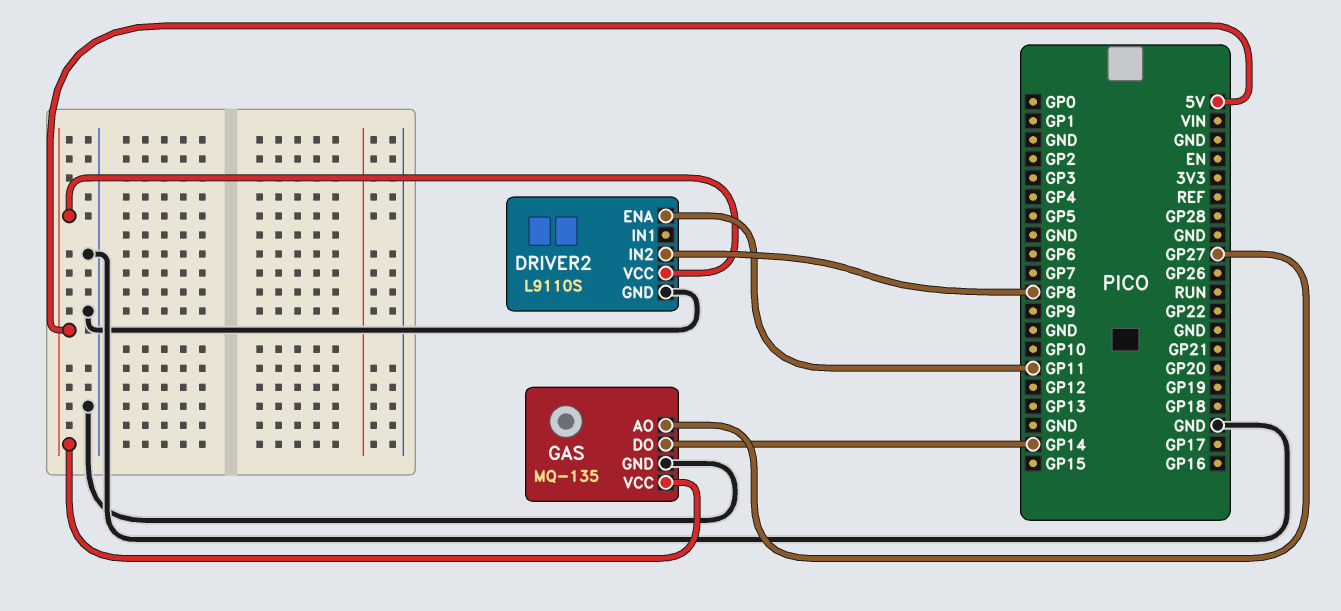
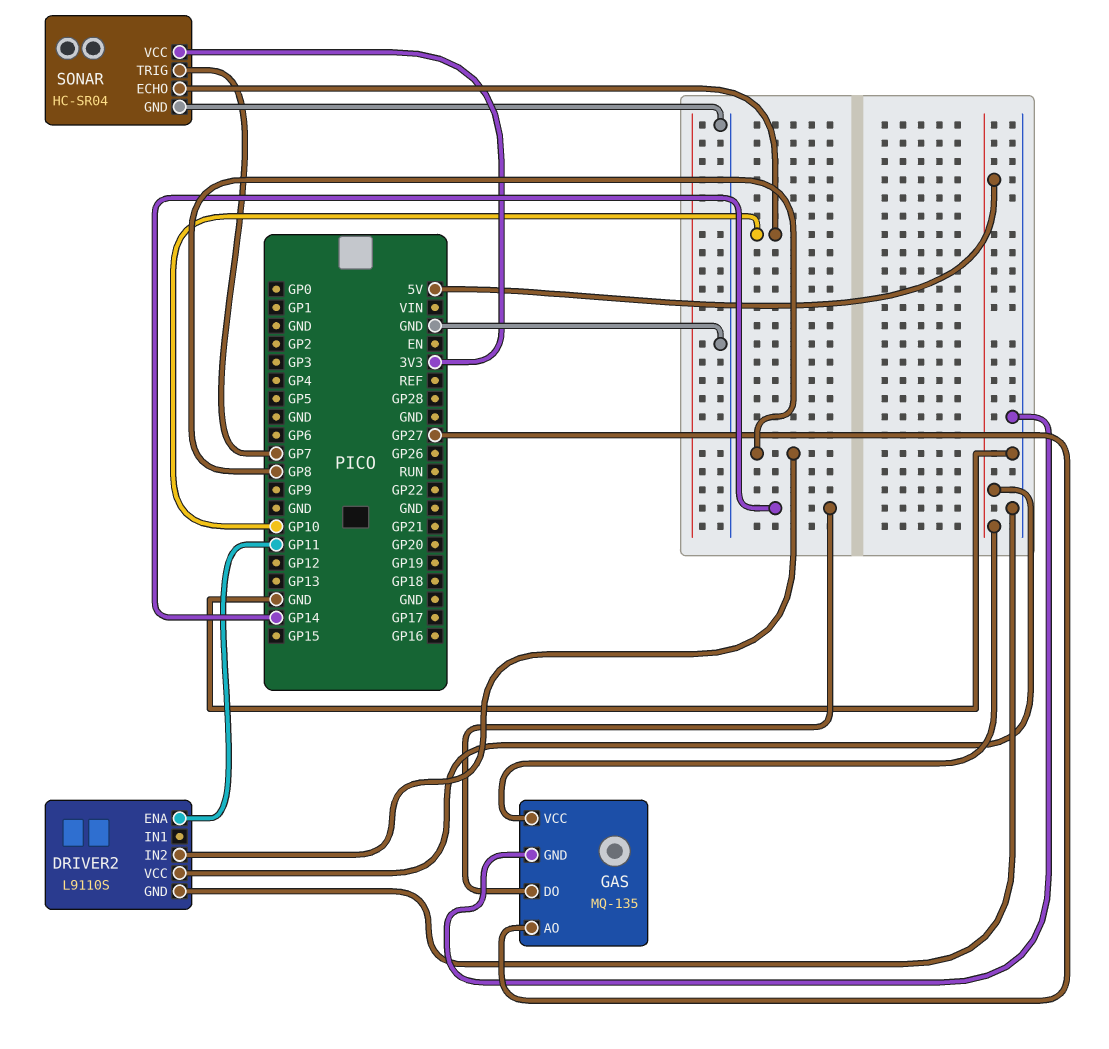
SONAR: none -> HC-SR04
SONAR pin ECHO: none -> GP10
SONAR pin GND: none -> GND
SONAR pin TRIG: none -> GP7
SONAR pin VCC: none -> 3V3

